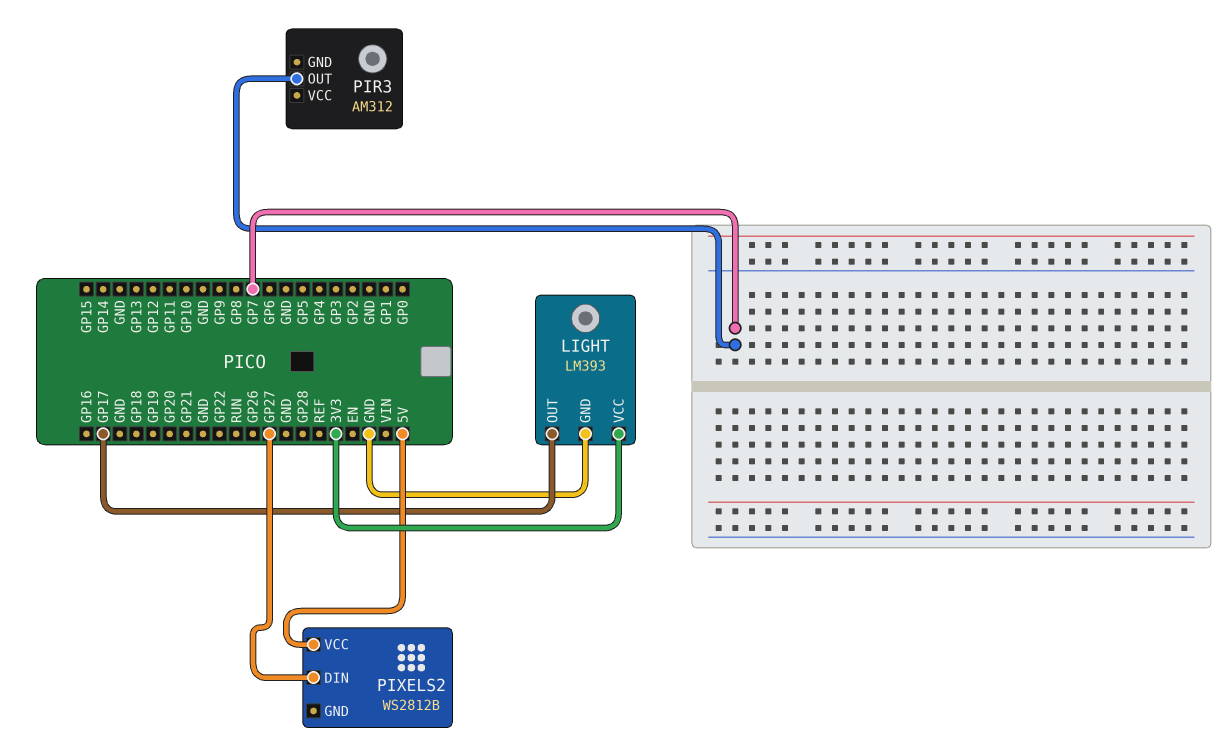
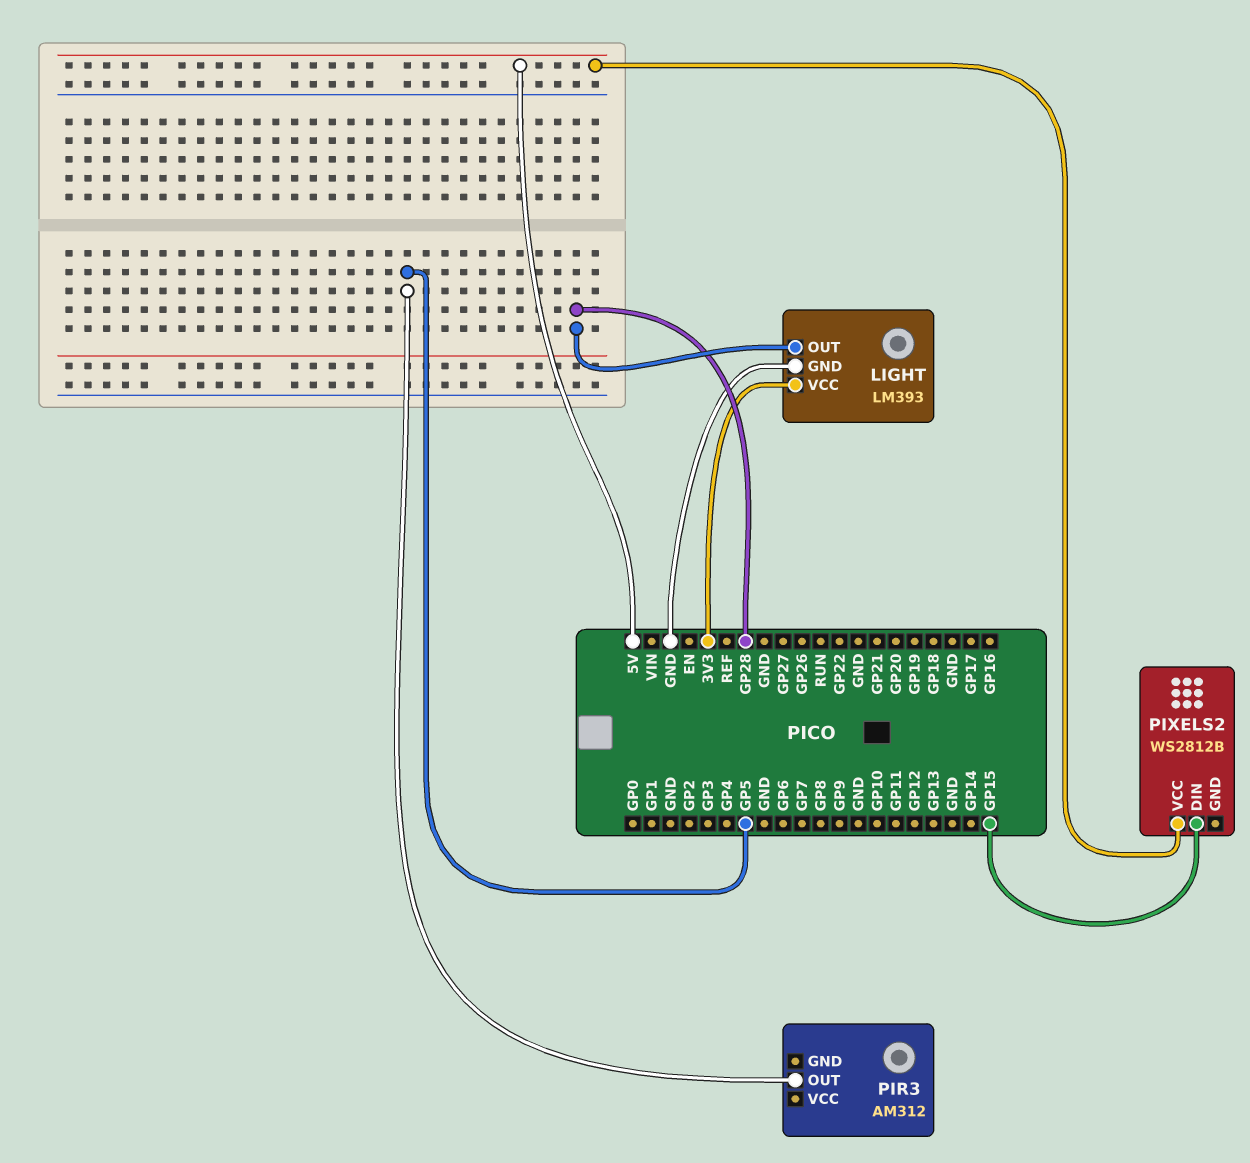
LIGHT pin OUT: GP17 -> GP28
PIR3 pin OUT: GP7 -> GP5
PIXELS2 pin DIN: GP27 -> GP15

